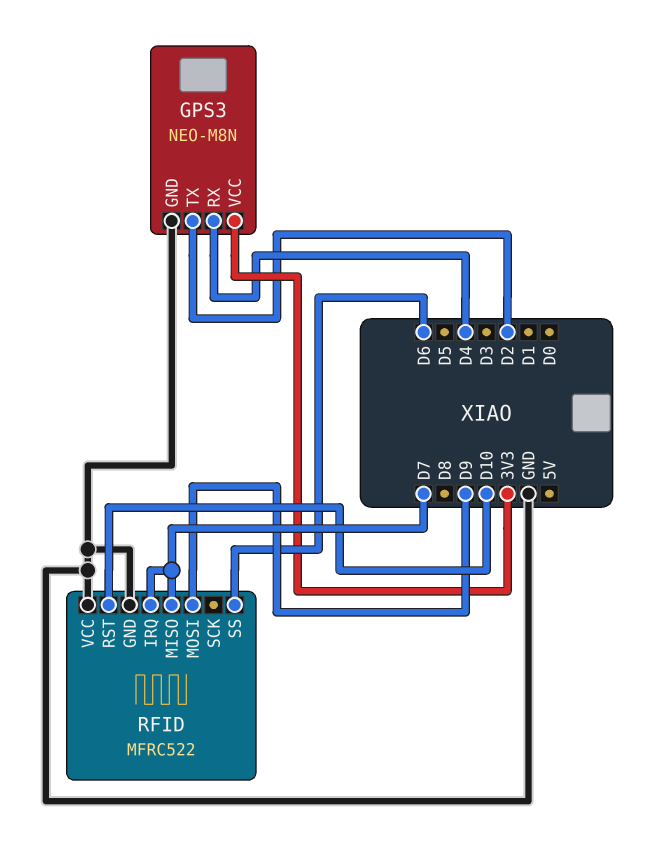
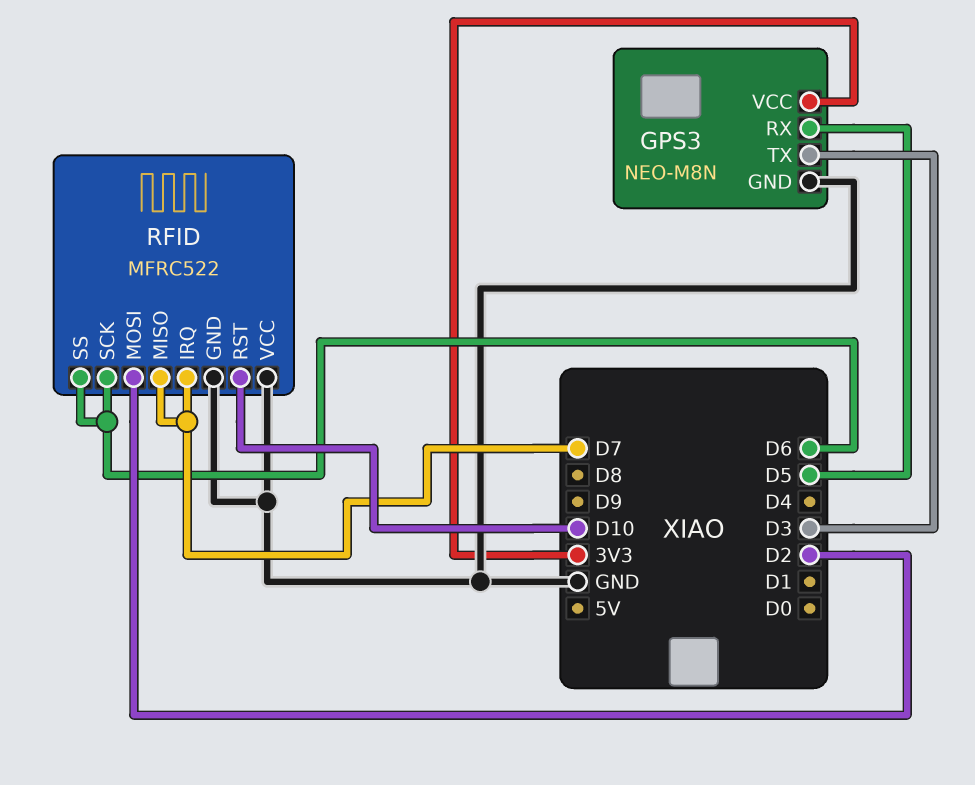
GPS3 pin RX: D4 -> D5
GPS3 pin TX: D2 -> D3
RFID pin MOSI: D9 -> D2
RFID pin SCK: none -> D6

